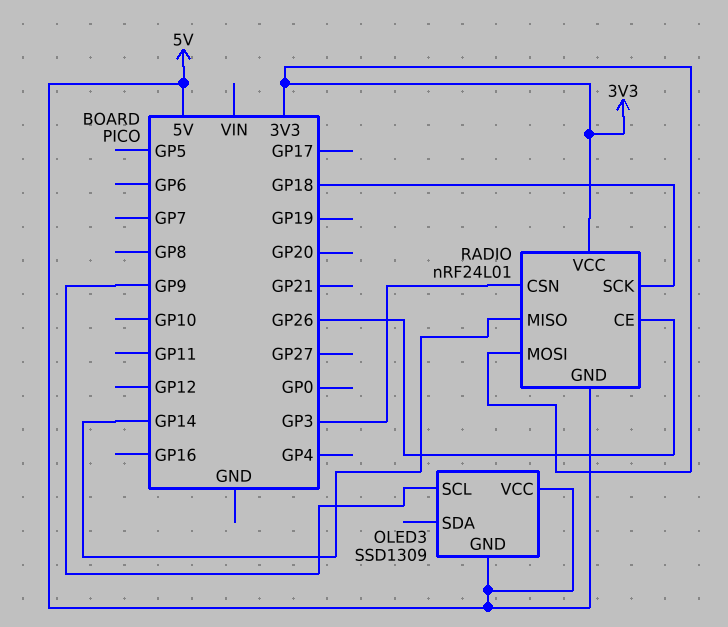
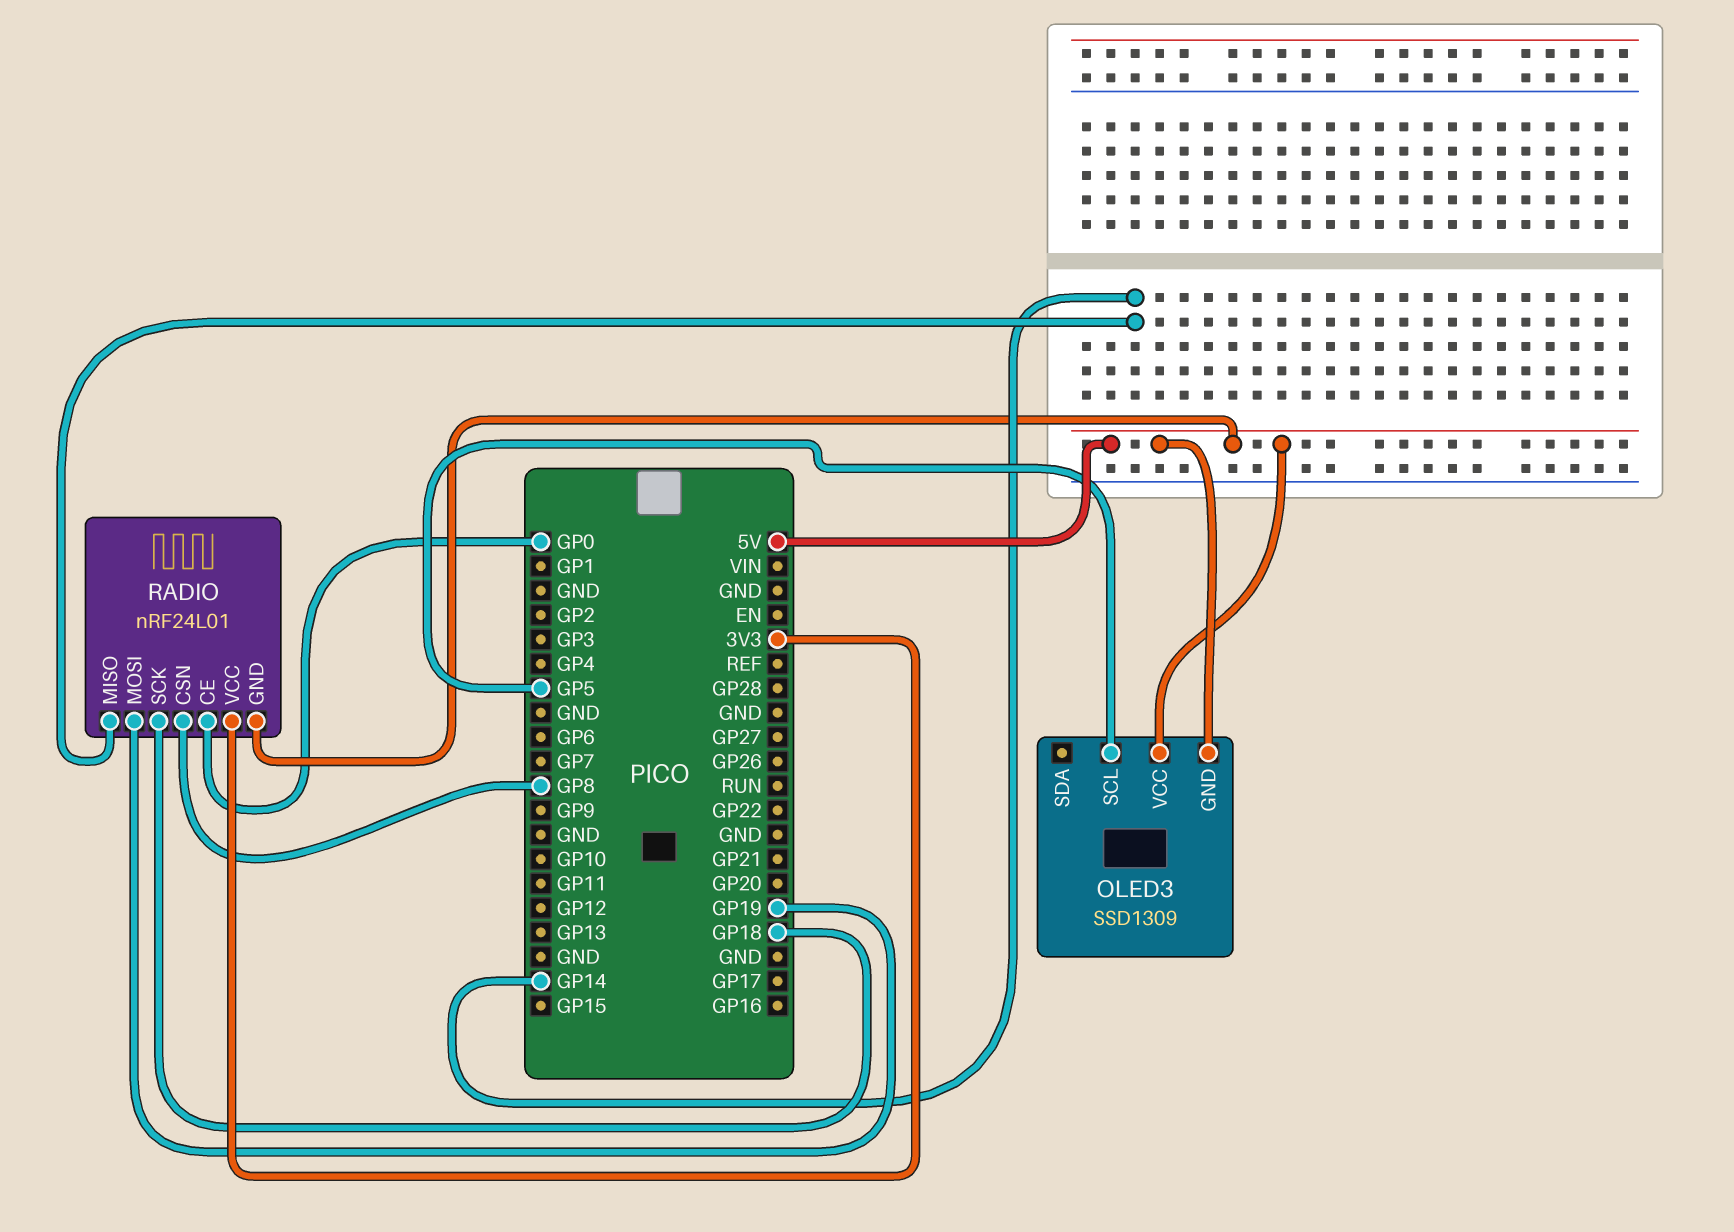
OLED3 pin SCL: GP9 -> GP5
RADIO pin CE: GP26 -> GP0
RADIO pin CSN: GP3 -> GP8
RADIO pin MOSI: 3V3 -> GP19

